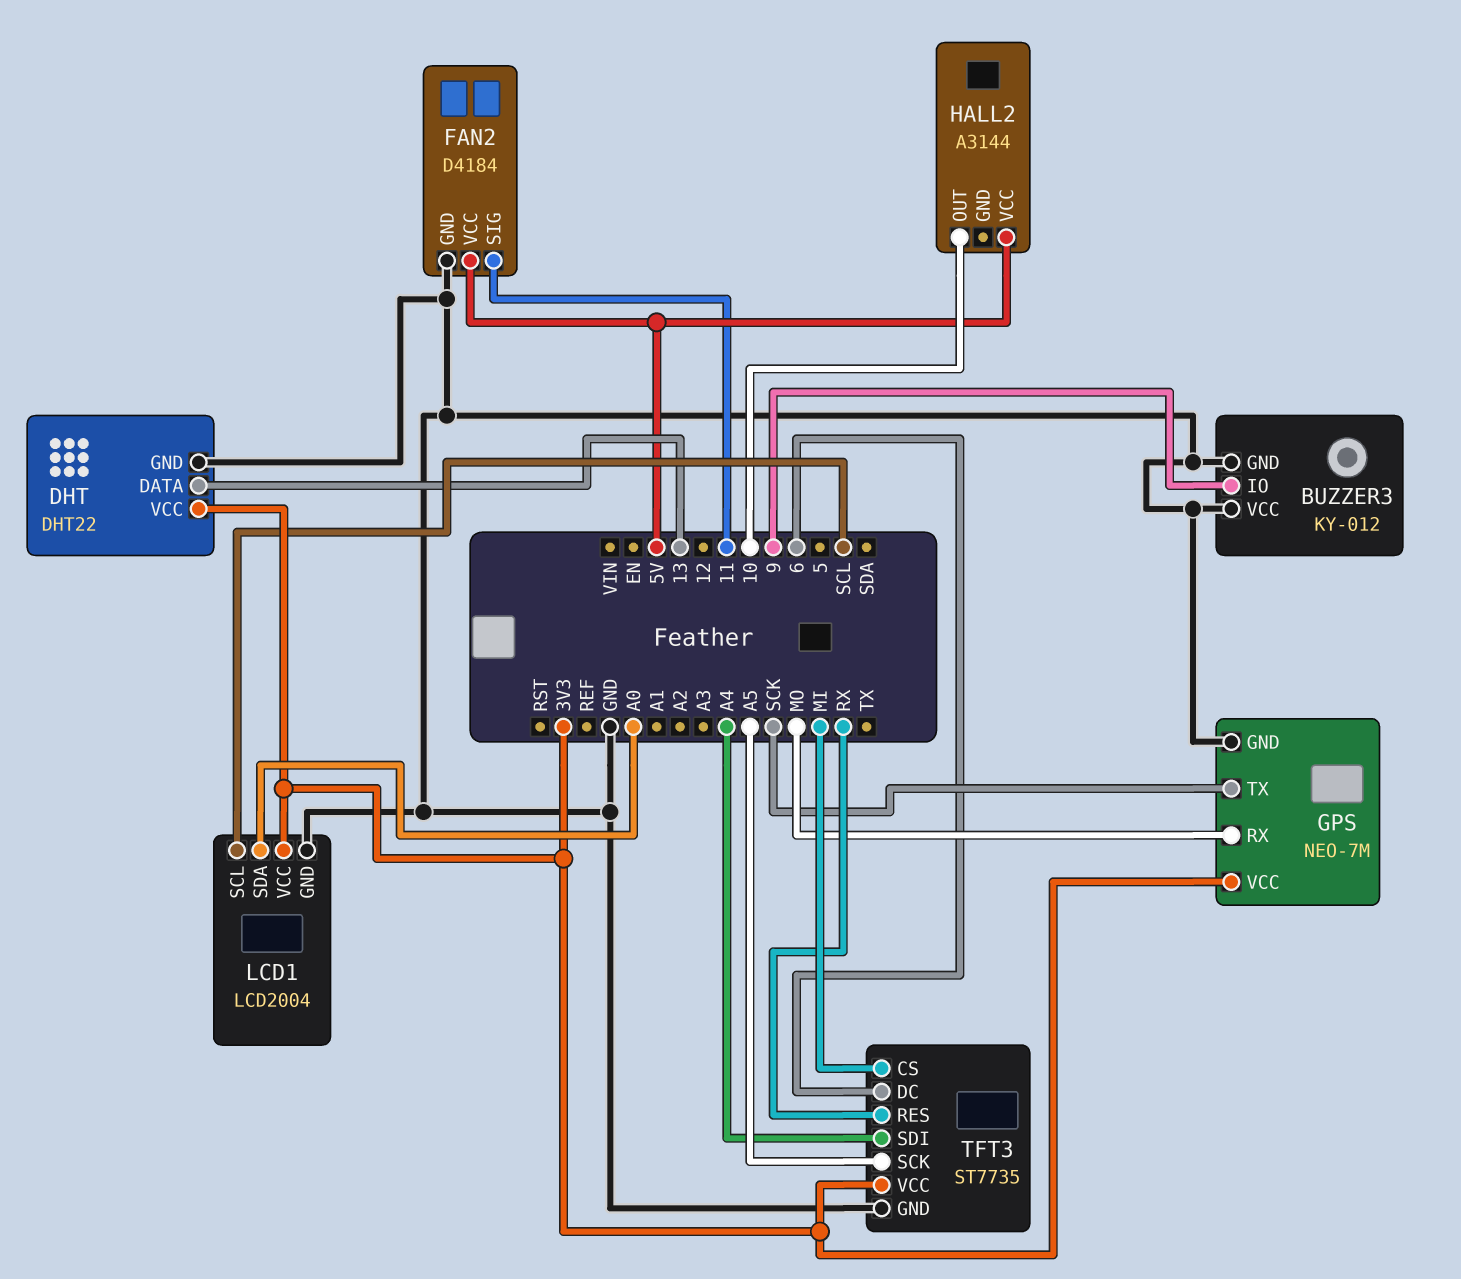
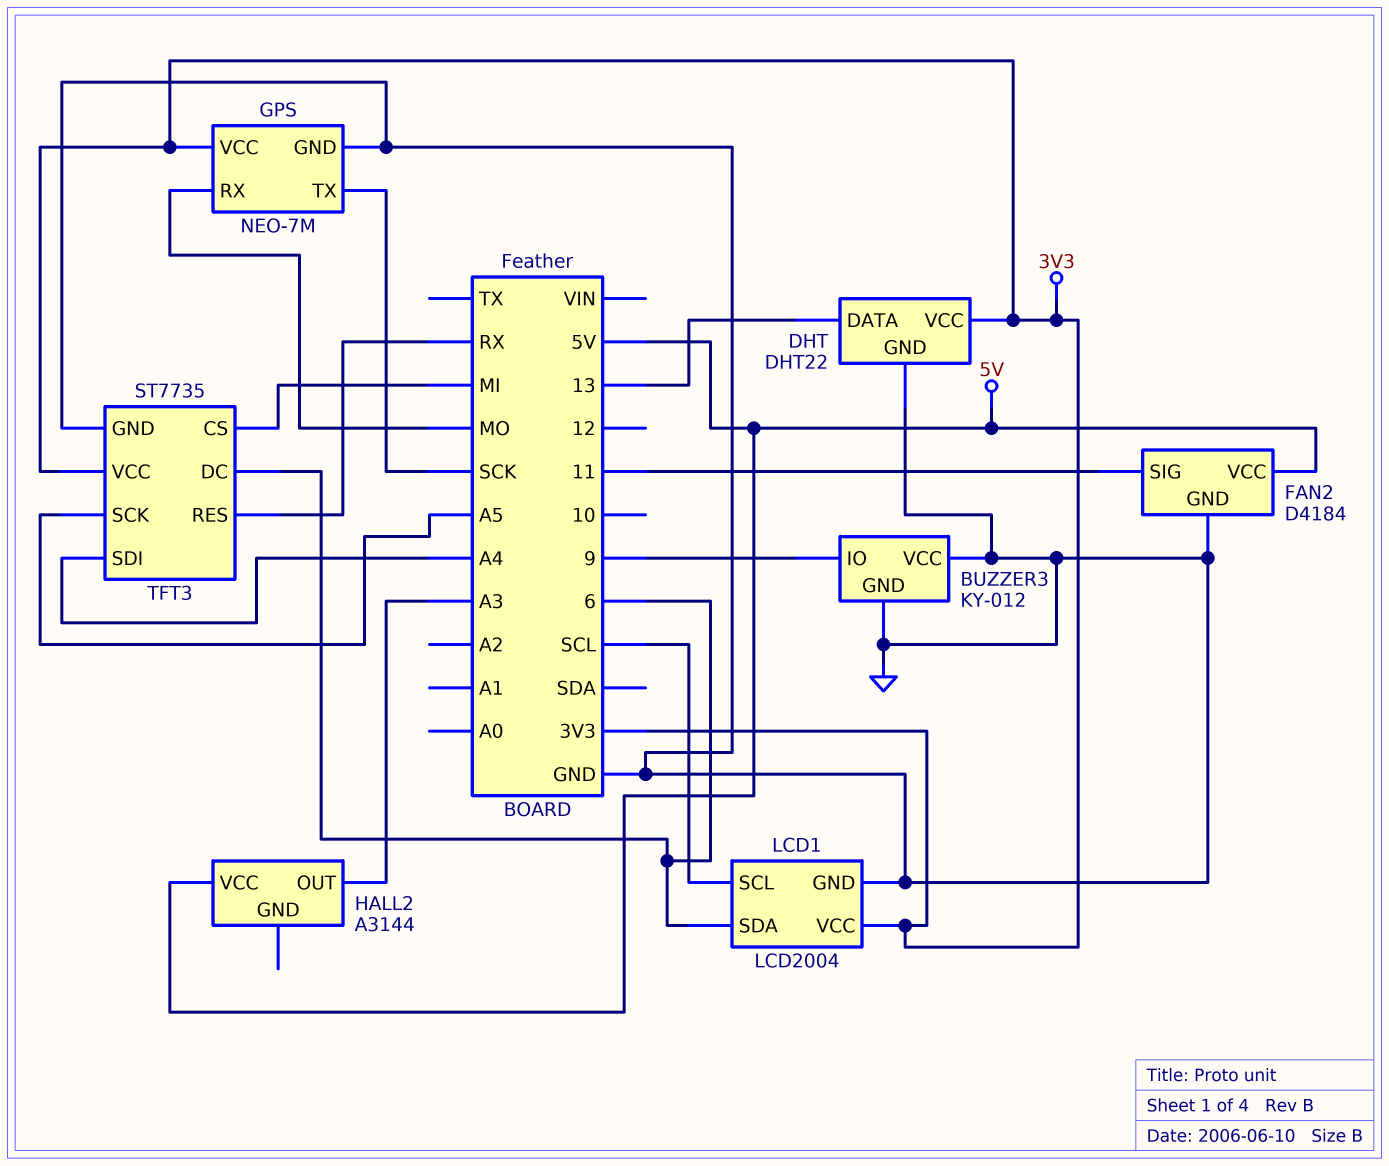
HALL2 pin OUT: 10 -> A3
LCD1 pin SDA: A0 -> 6

